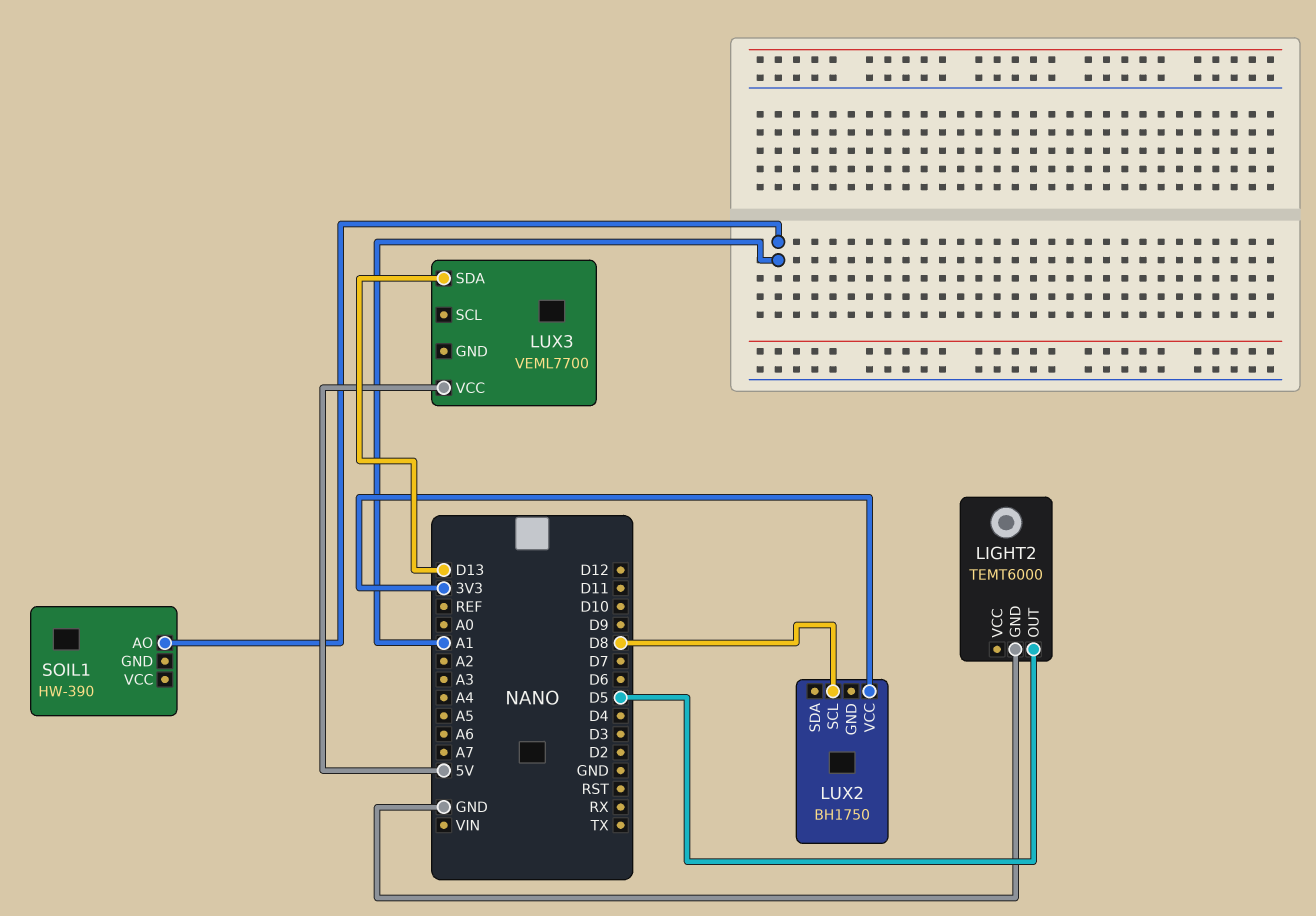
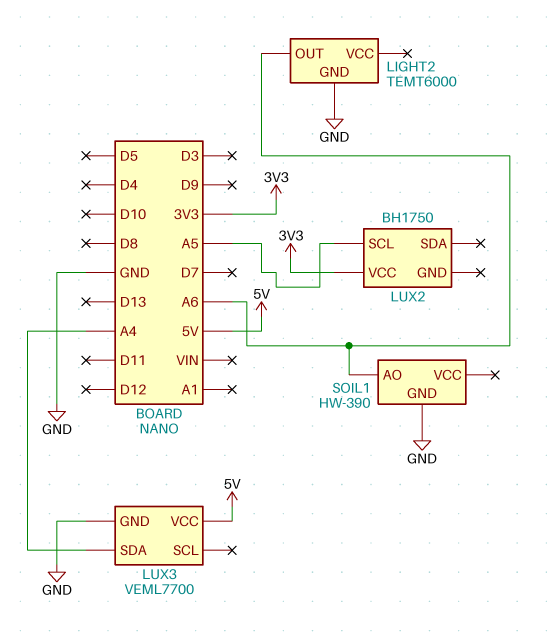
LIGHT2 pin OUT: D5 -> A6
LUX2 pin SCL: D8 -> A5
LUX3 pin GND: none -> GND
LUX3 pin SDA: D13 -> A4
SOIL1 pin AO: A1 -> A6
SOIL1 pin GND: none -> GND

